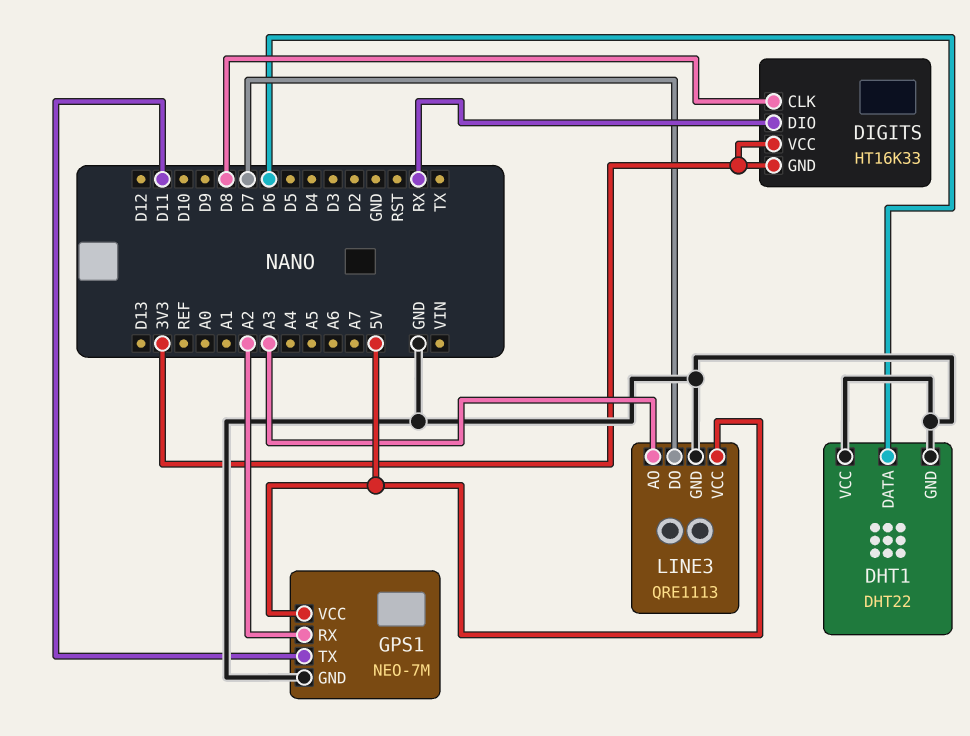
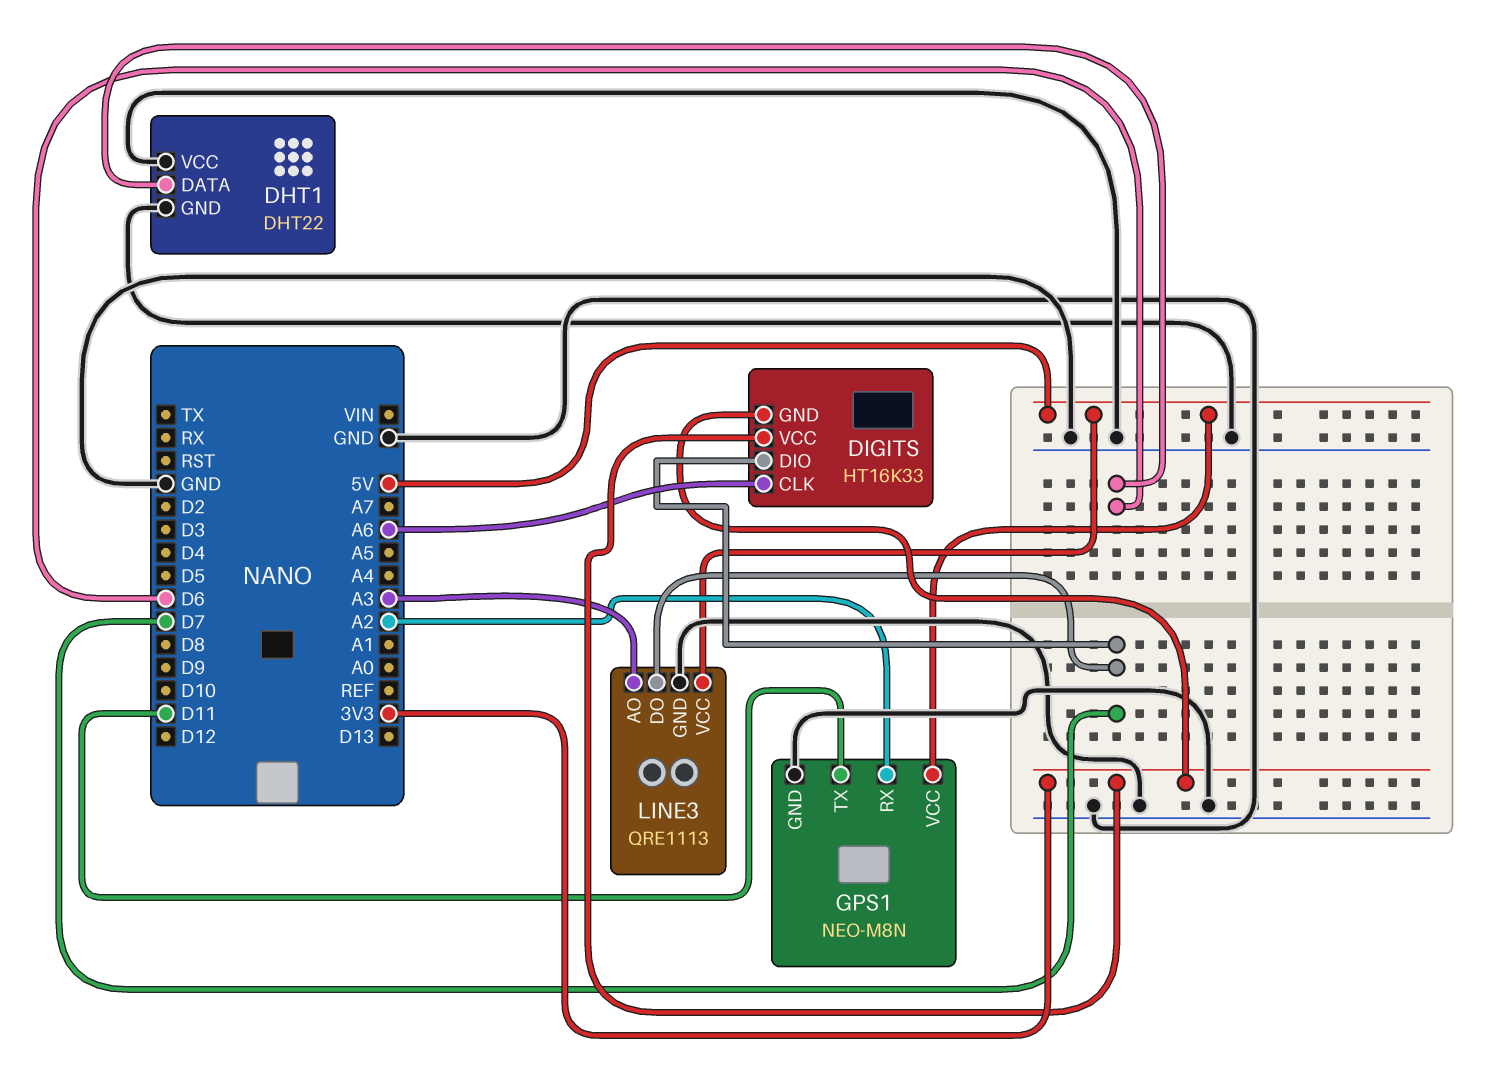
DIGITS pin CLK: D8 -> A6
DIGITS pin DIO: RX -> D7
GPS1: NEO-7M -> NEO-M8N

